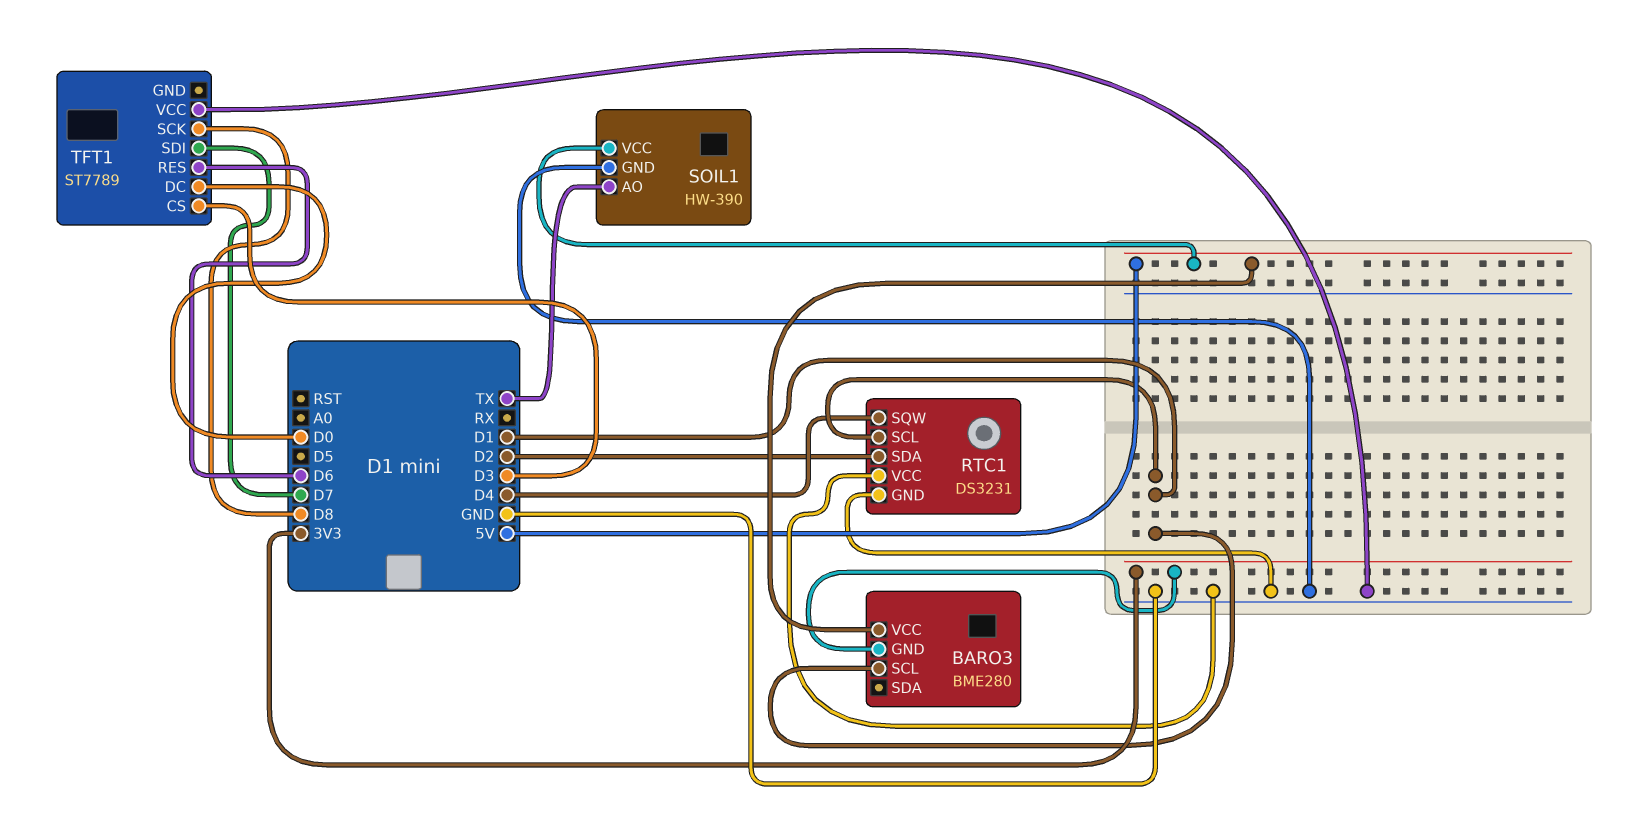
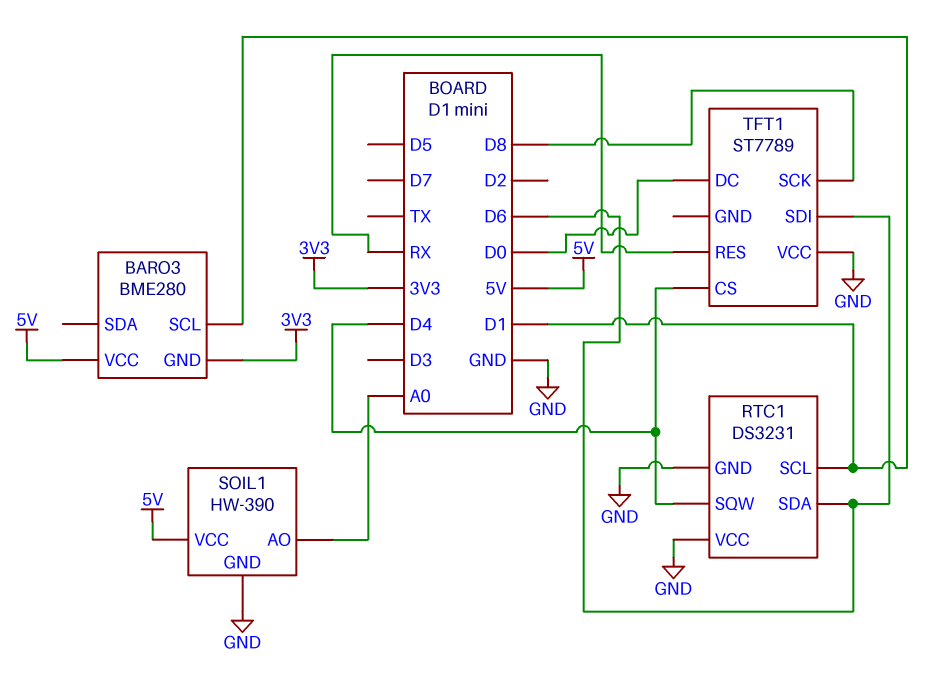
RTC1 pin SDA: D2 -> D6
SOIL1 pin AO: TX -> A0
TFT1 pin CS: D3 -> D4
TFT1 pin RES: D6 -> RX
TFT1 pin SDI: D7 -> D6

